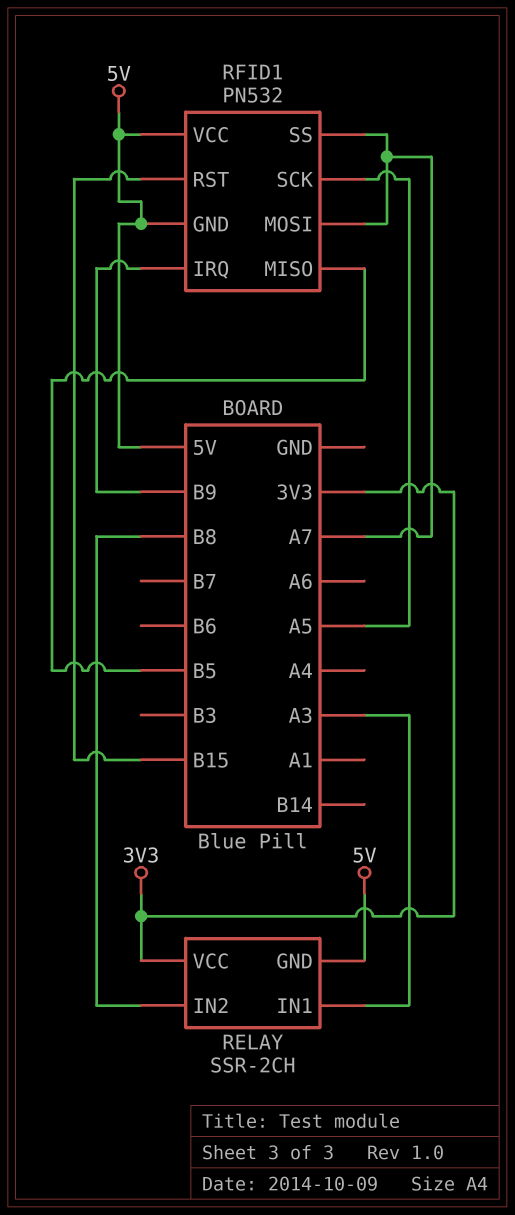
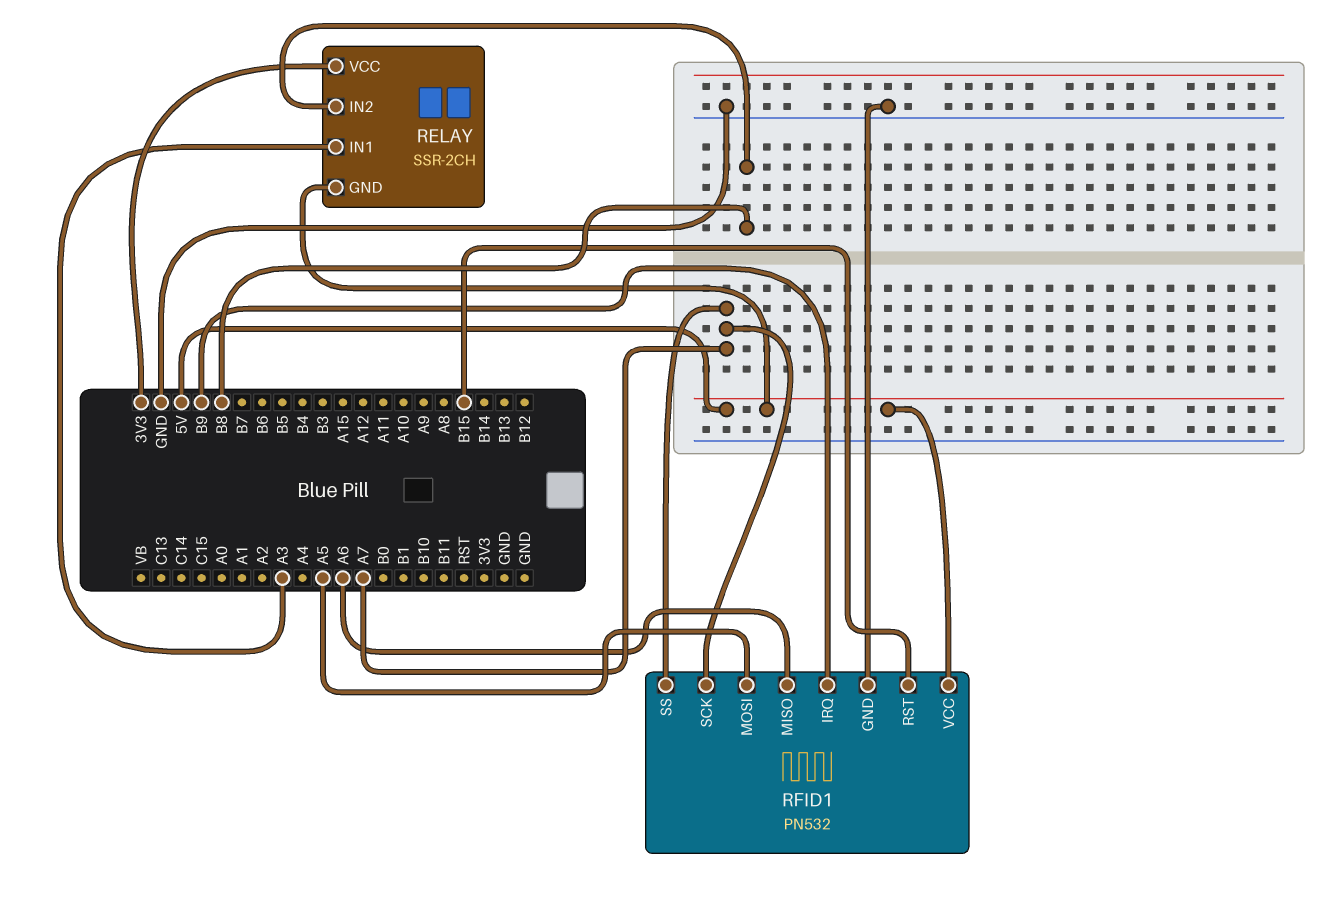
RFID1 pin GND: 5V -> GND
RFID1 pin MISO: B5 -> A6
RFID1 pin MOSI: A7 -> A5
RFID1 pin SCK: A5 -> A7

